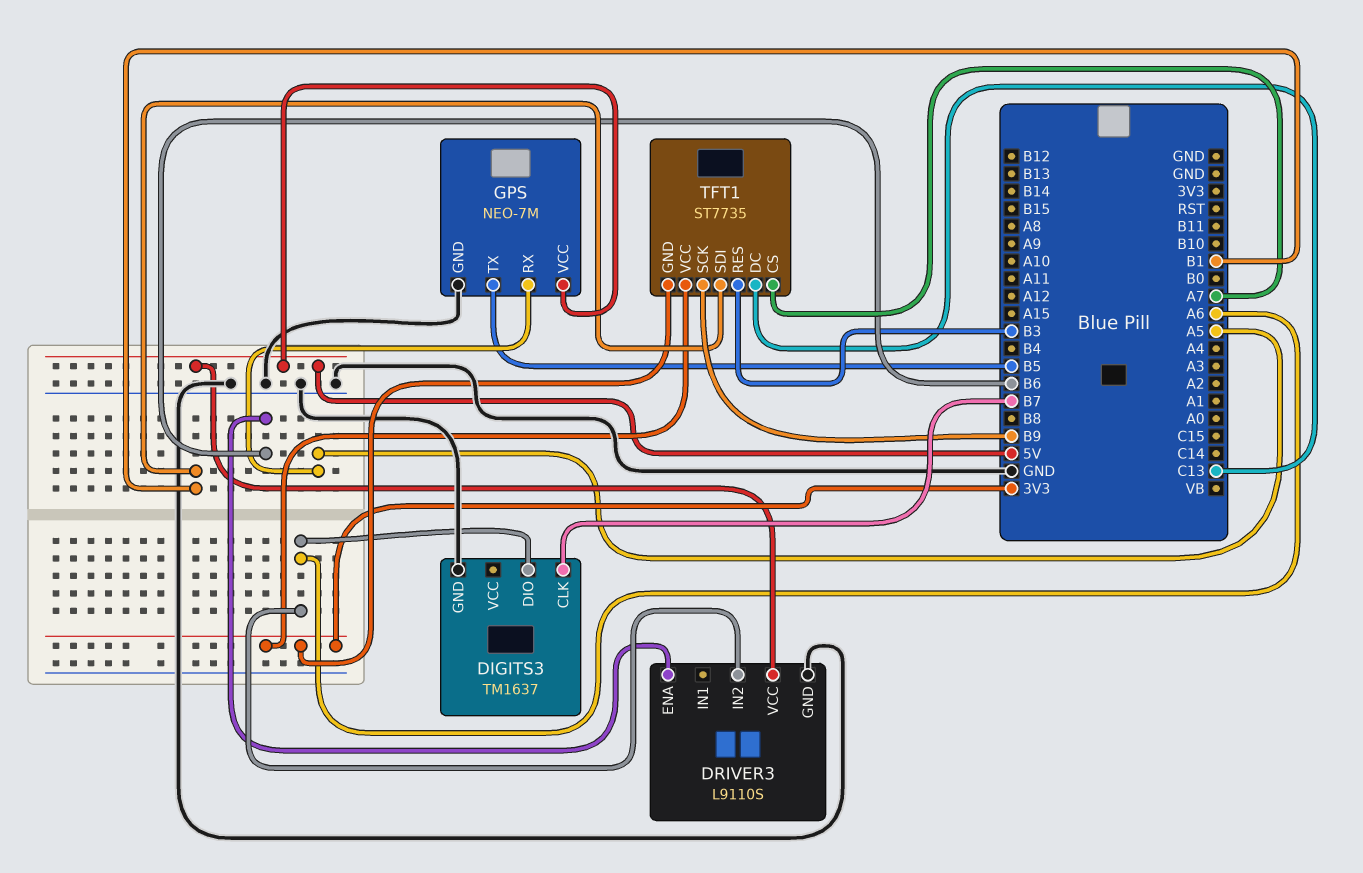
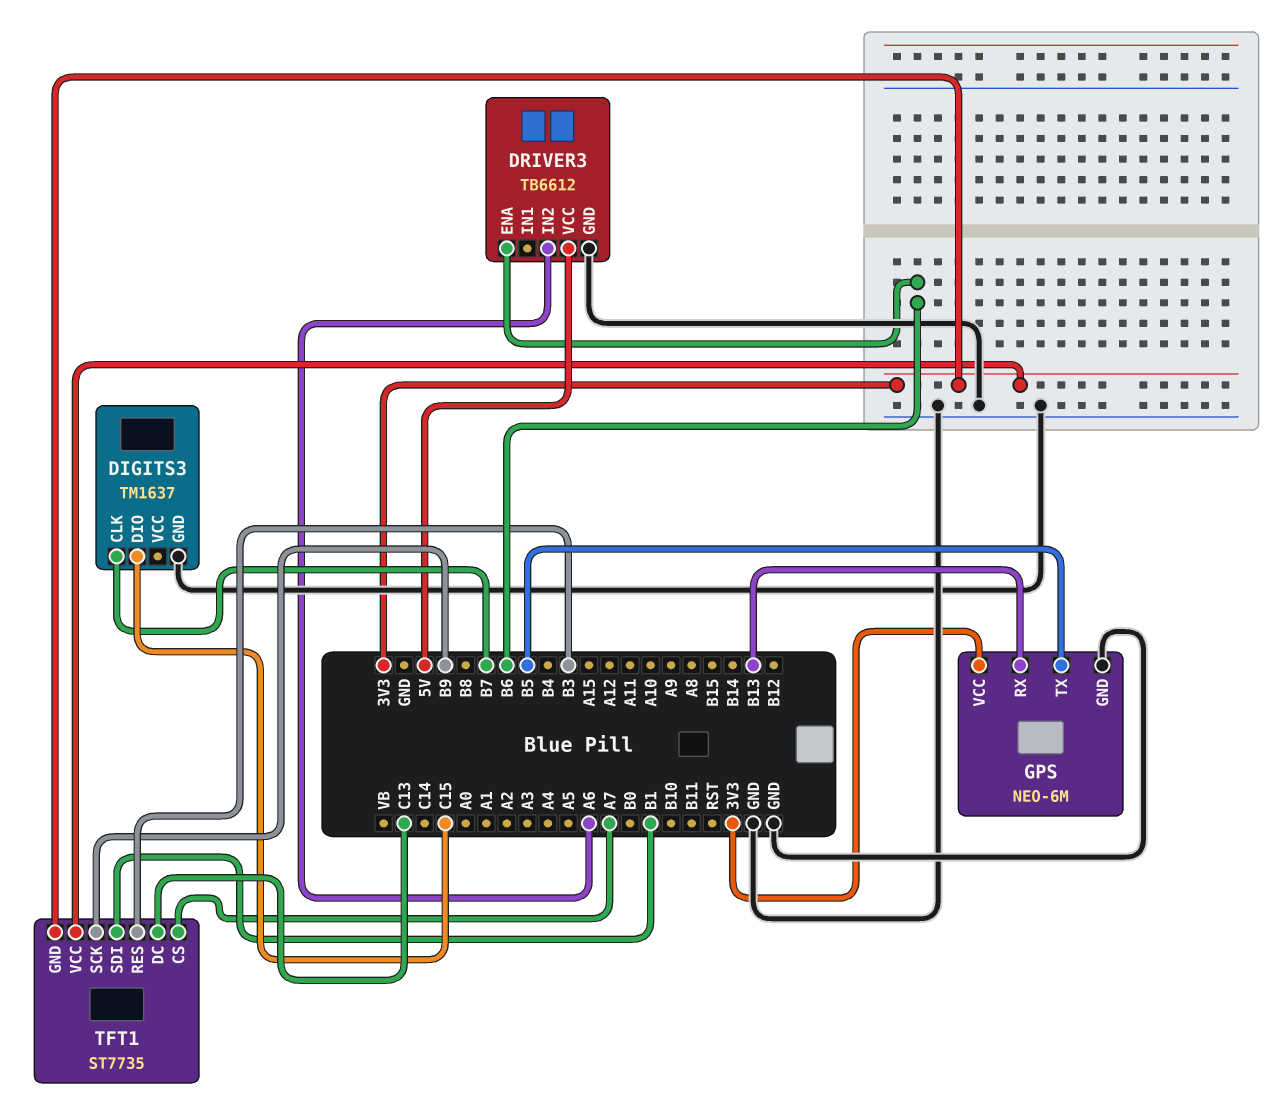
DIGITS3 pin DIO: A6 -> C15
DRIVER3: L9110S -> TB6612
GPS: NEO-7M -> NEO-6M
GPS pin RX: A5 -> B13
GPS pin VCC: 5V -> 3V3

